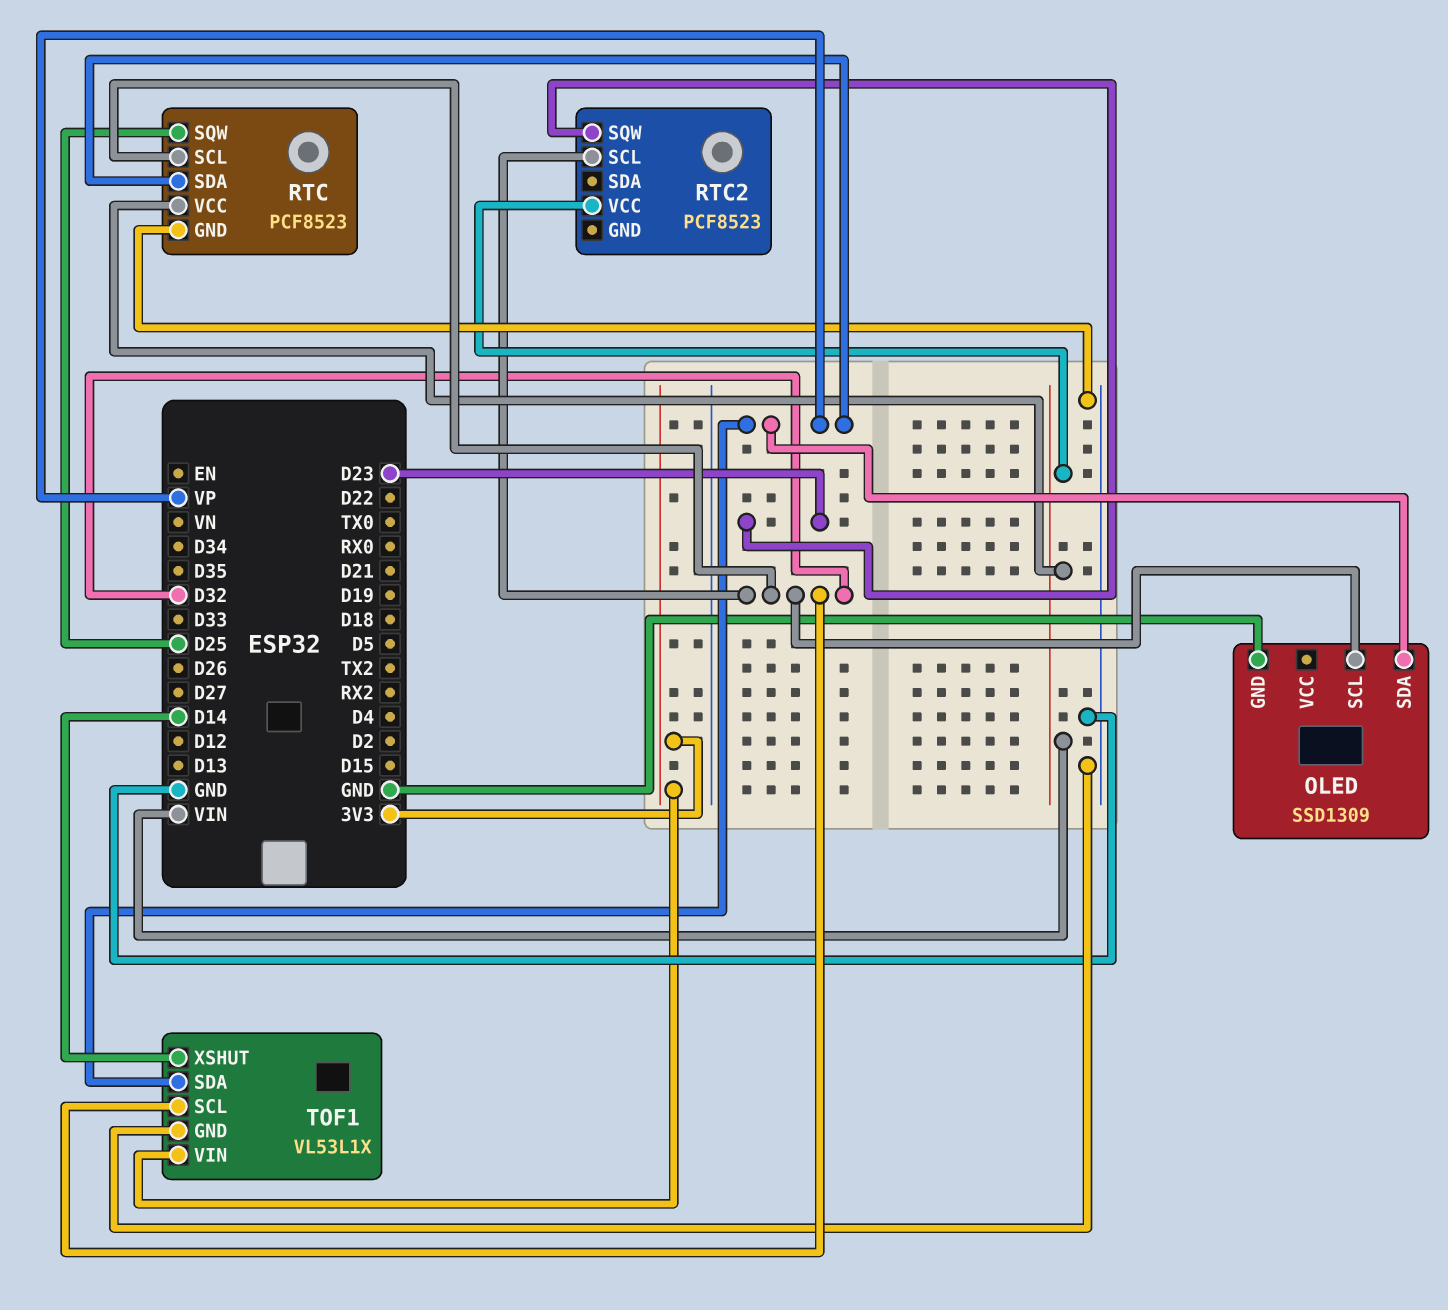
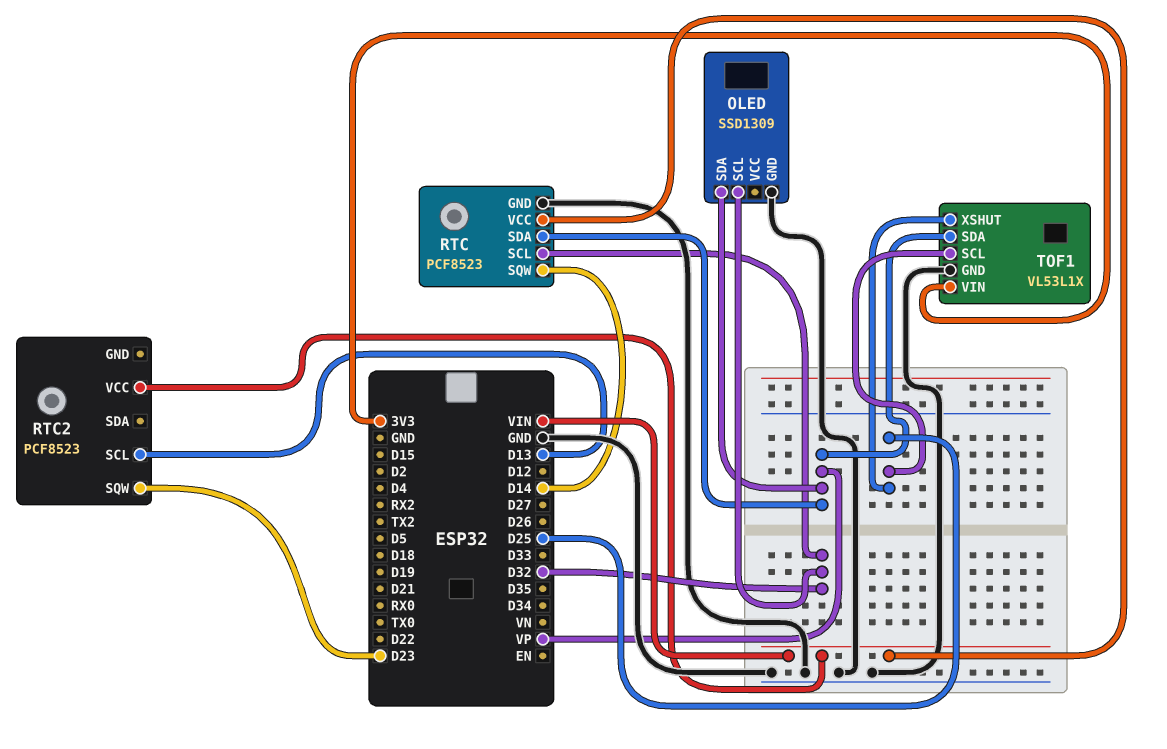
RTC pin SQW: D25 -> D14
RTC2 pin SCL: D32 -> D13
TOF1 pin SCL: D32 -> D25
TOF1 pin XSHUT: D14 -> D25

